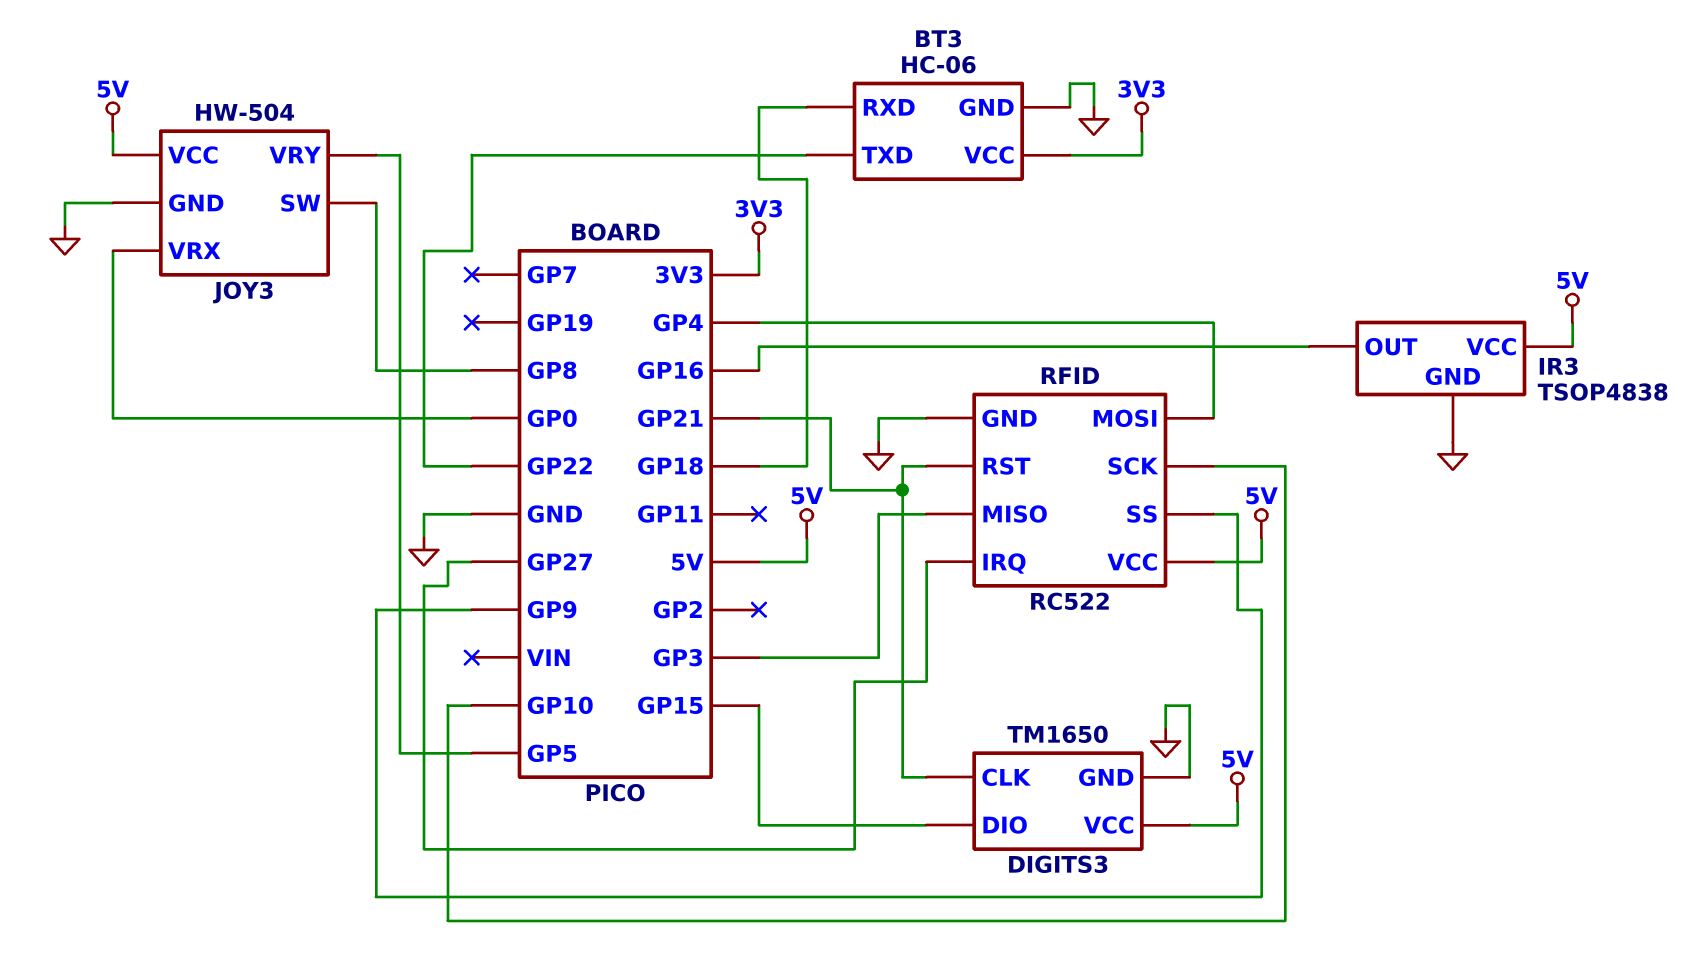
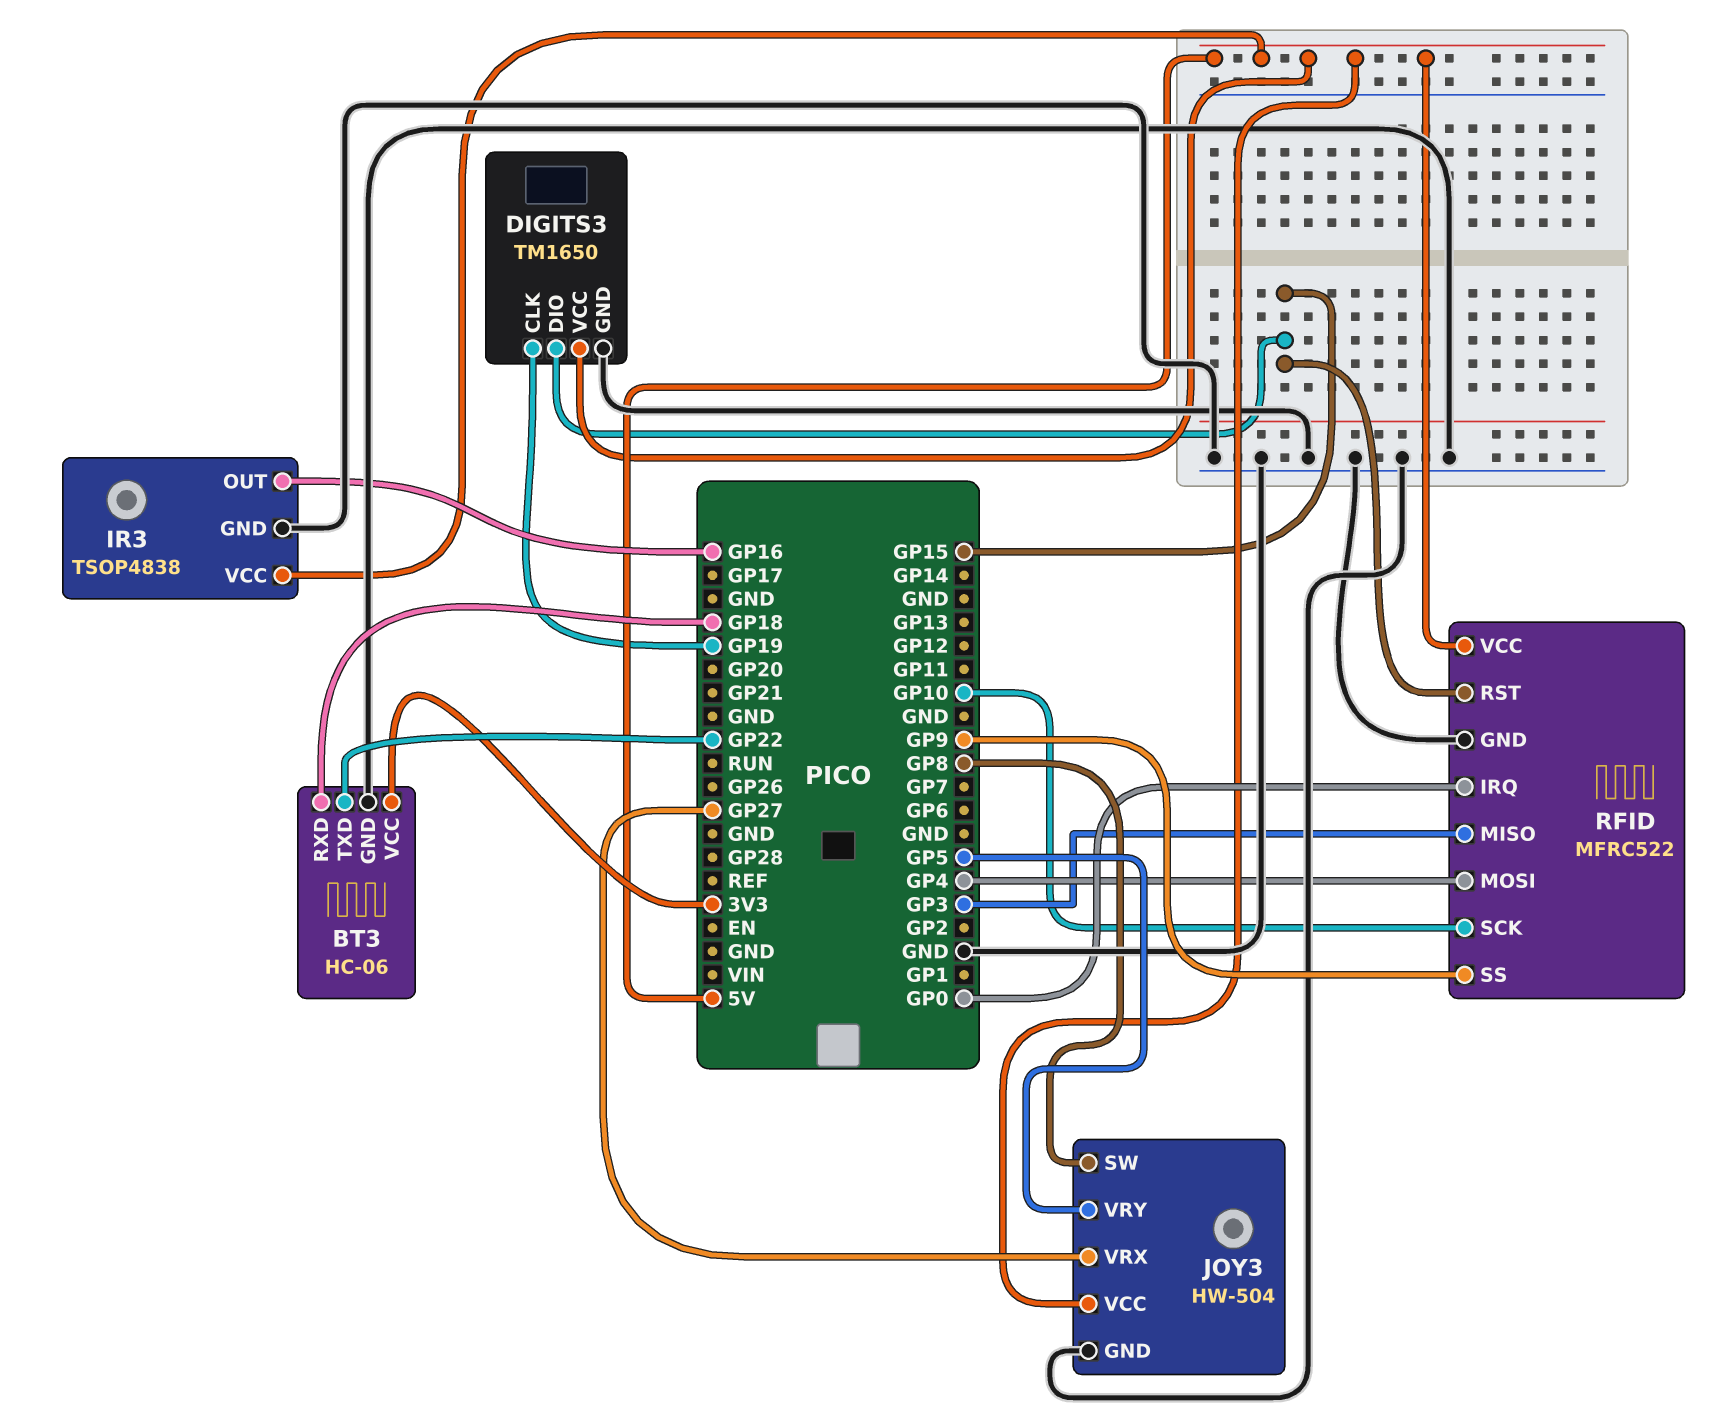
DIGITS3 pin CLK: GP21 -> GP19
JOY3 pin VRX: GP0 -> GP27
RFID: RC522 -> MFRC522
RFID pin IRQ: GP27 -> GP0
RFID pin RST: GP21 -> GP15

